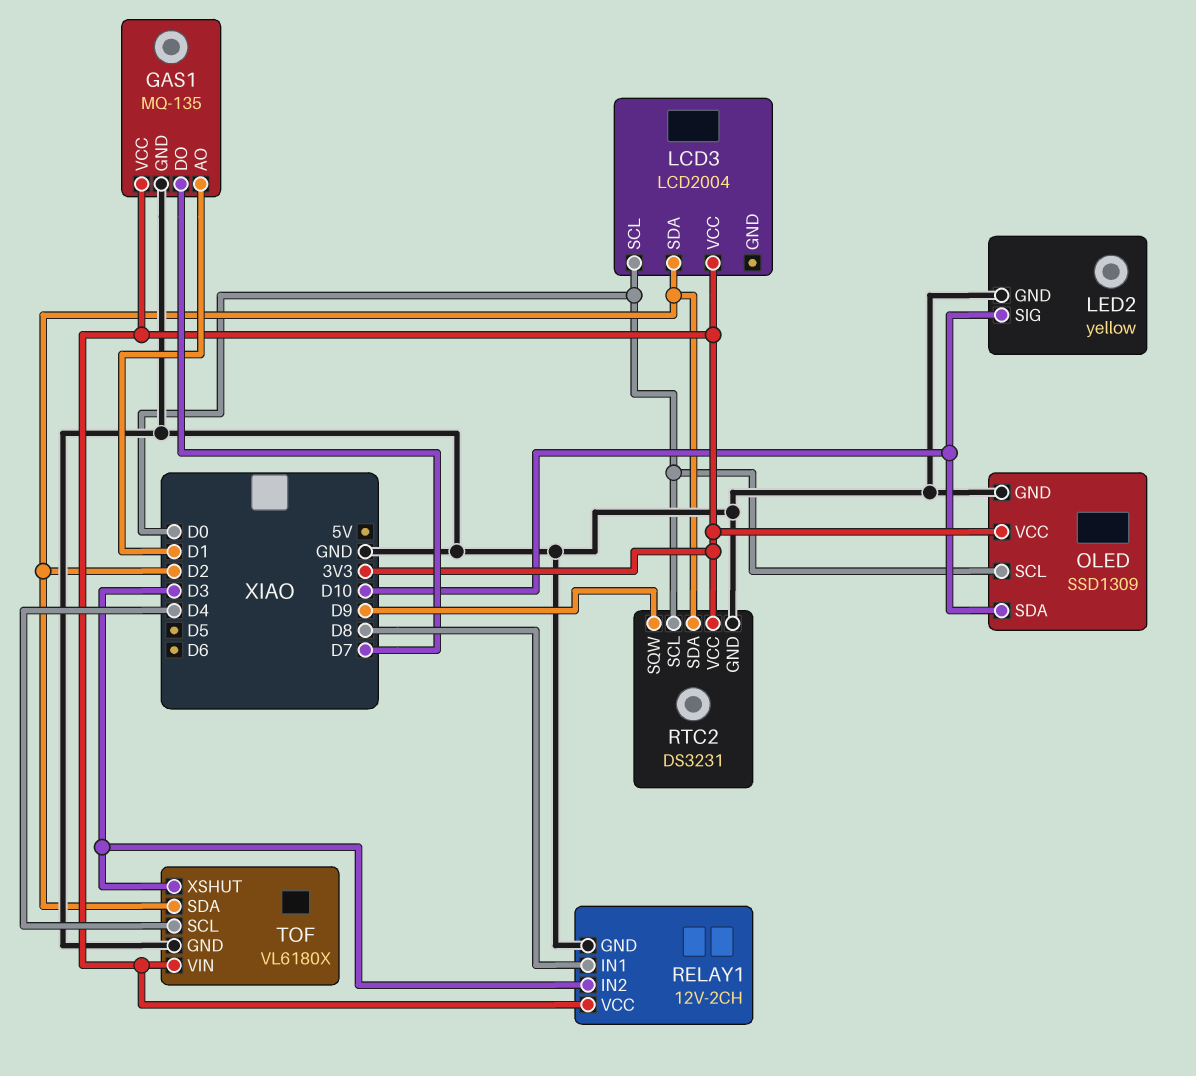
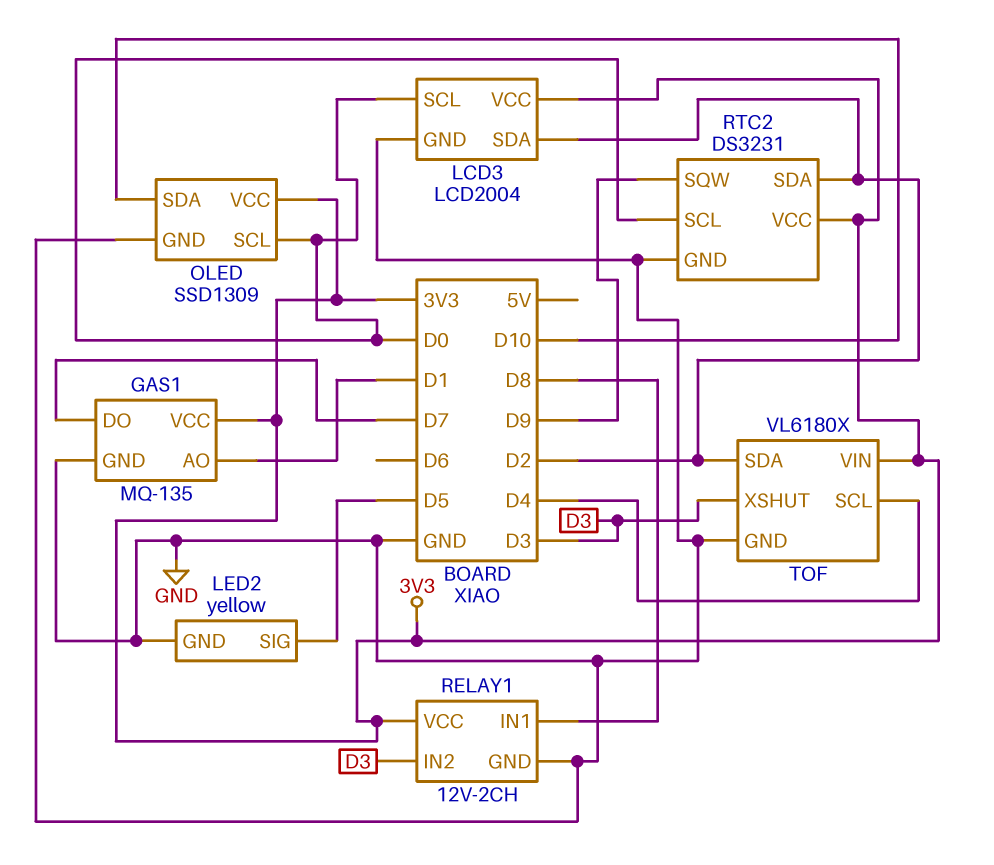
LCD3 pin GND: none -> GND
LED2 pin SIG: D10 -> D5

